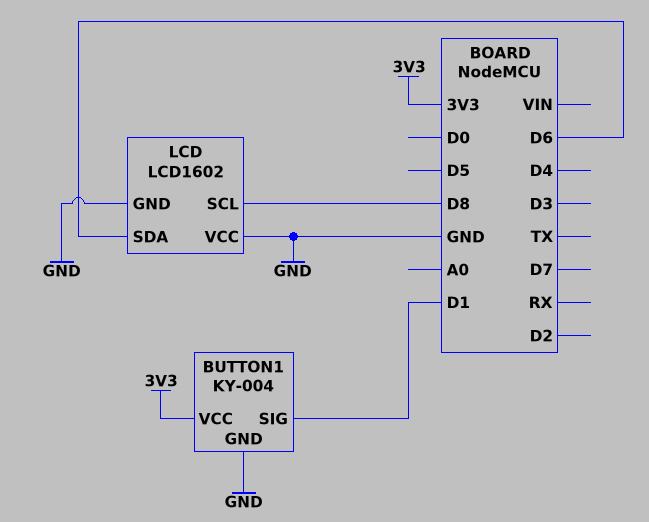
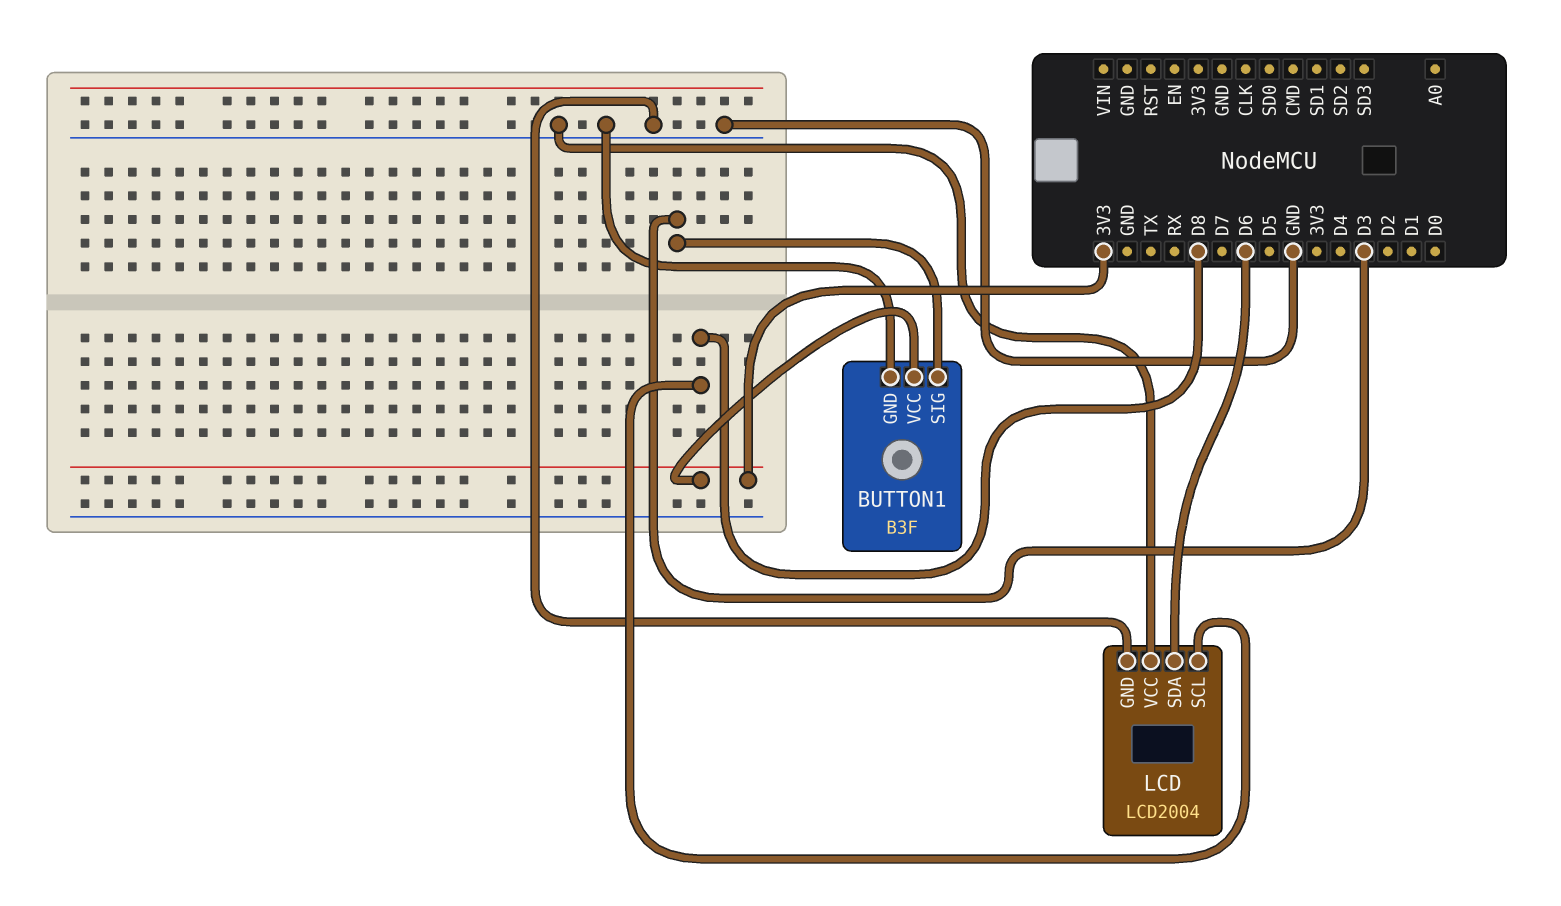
BUTTON1: KY-004 -> B3F
BUTTON1 pin SIG: D1 -> D3
LCD: LCD1602 -> LCD2004

